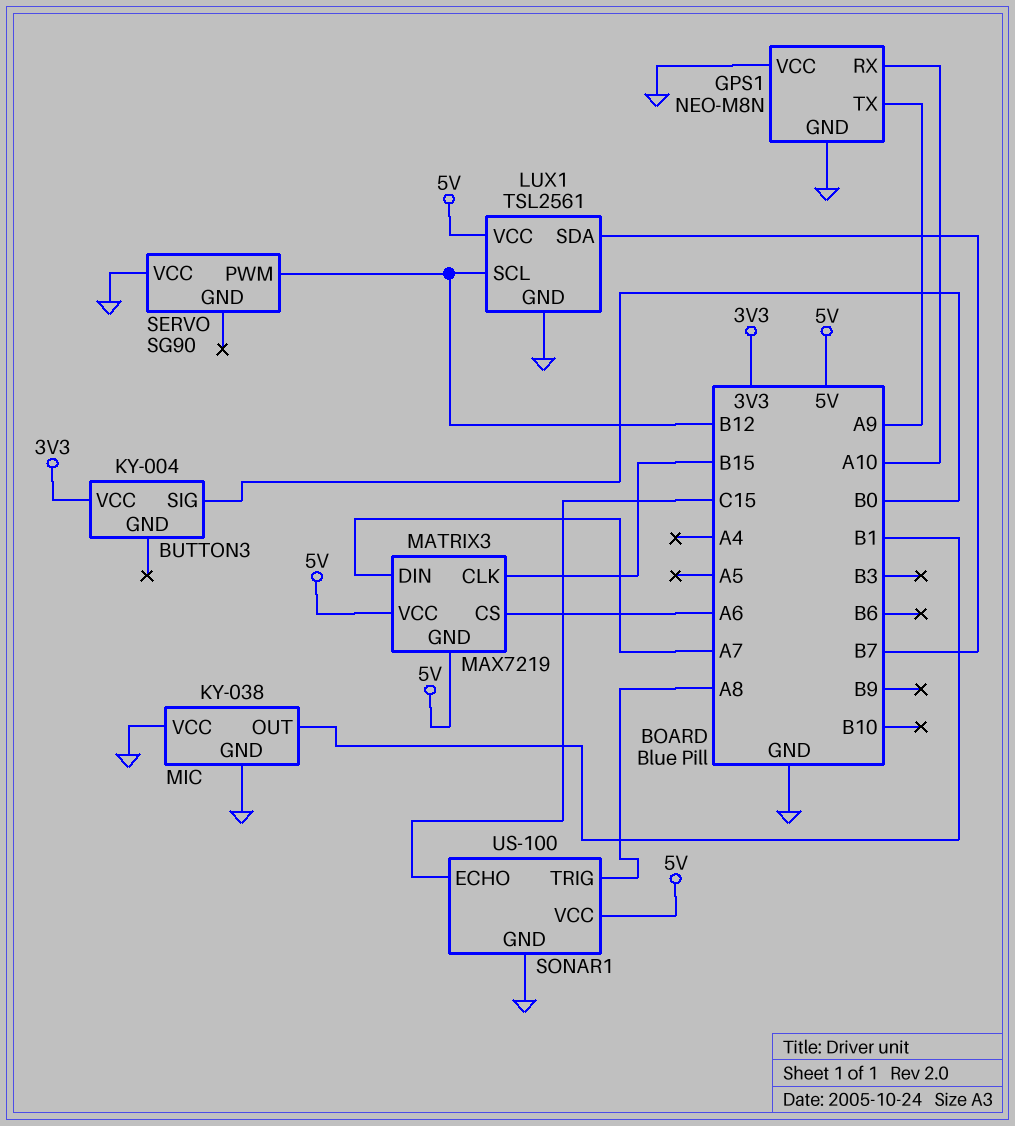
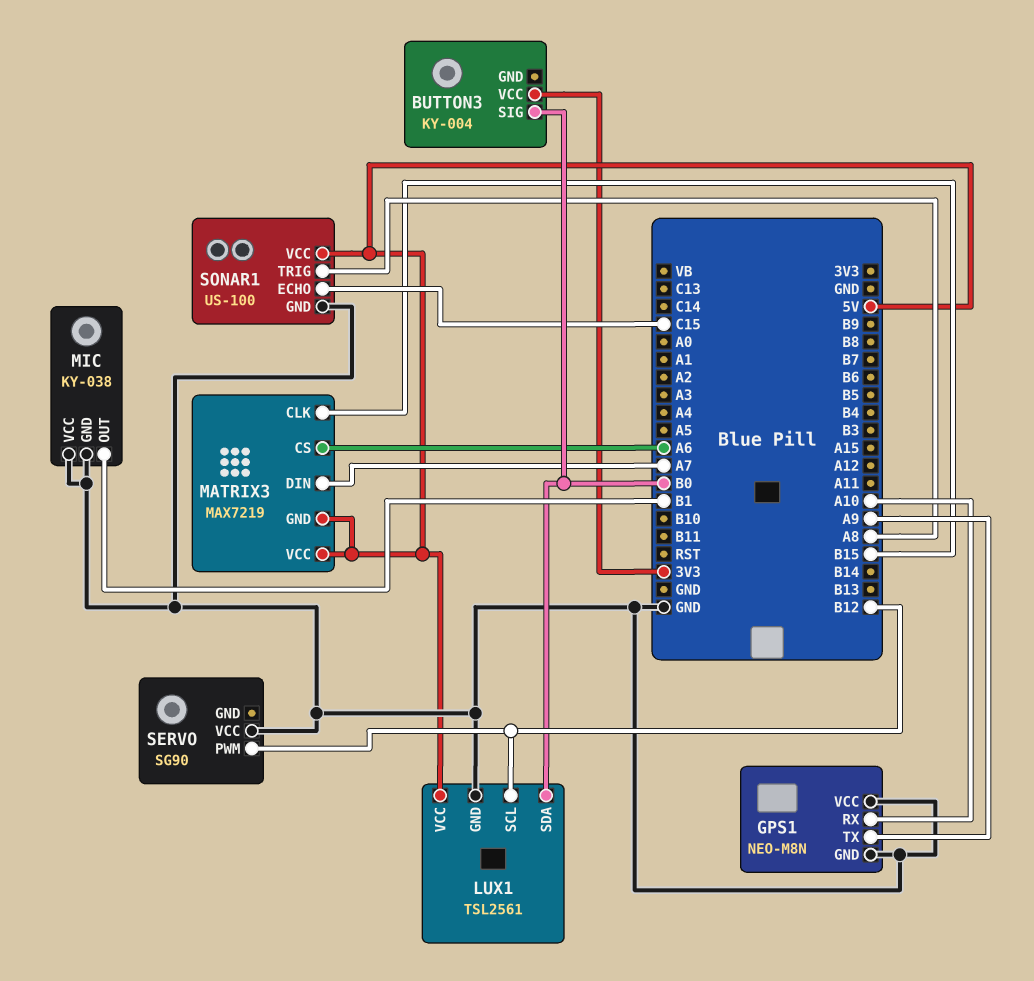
LUX1 pin SDA: B7 -> B0

